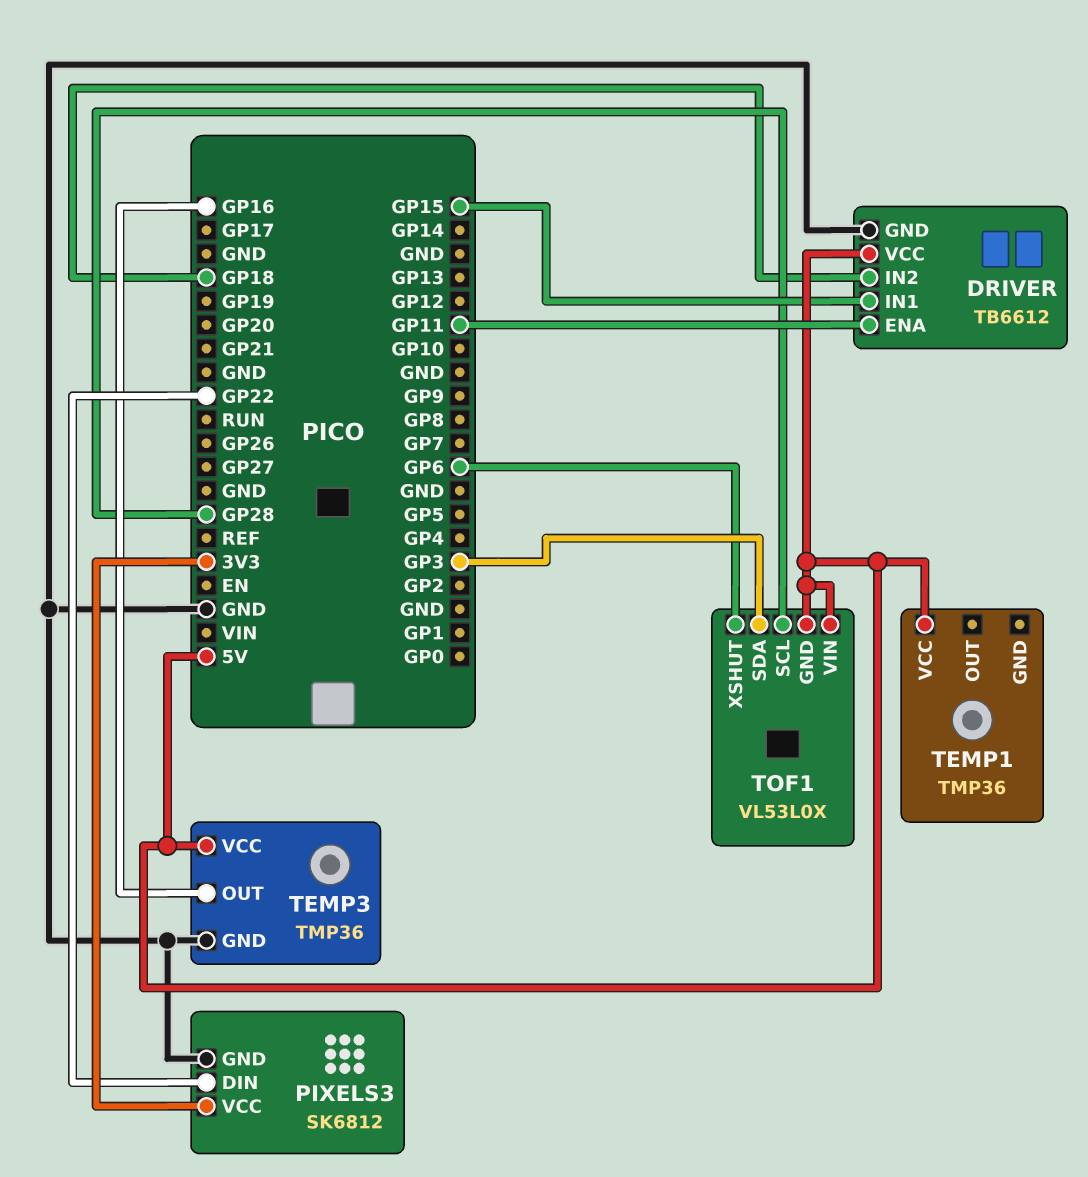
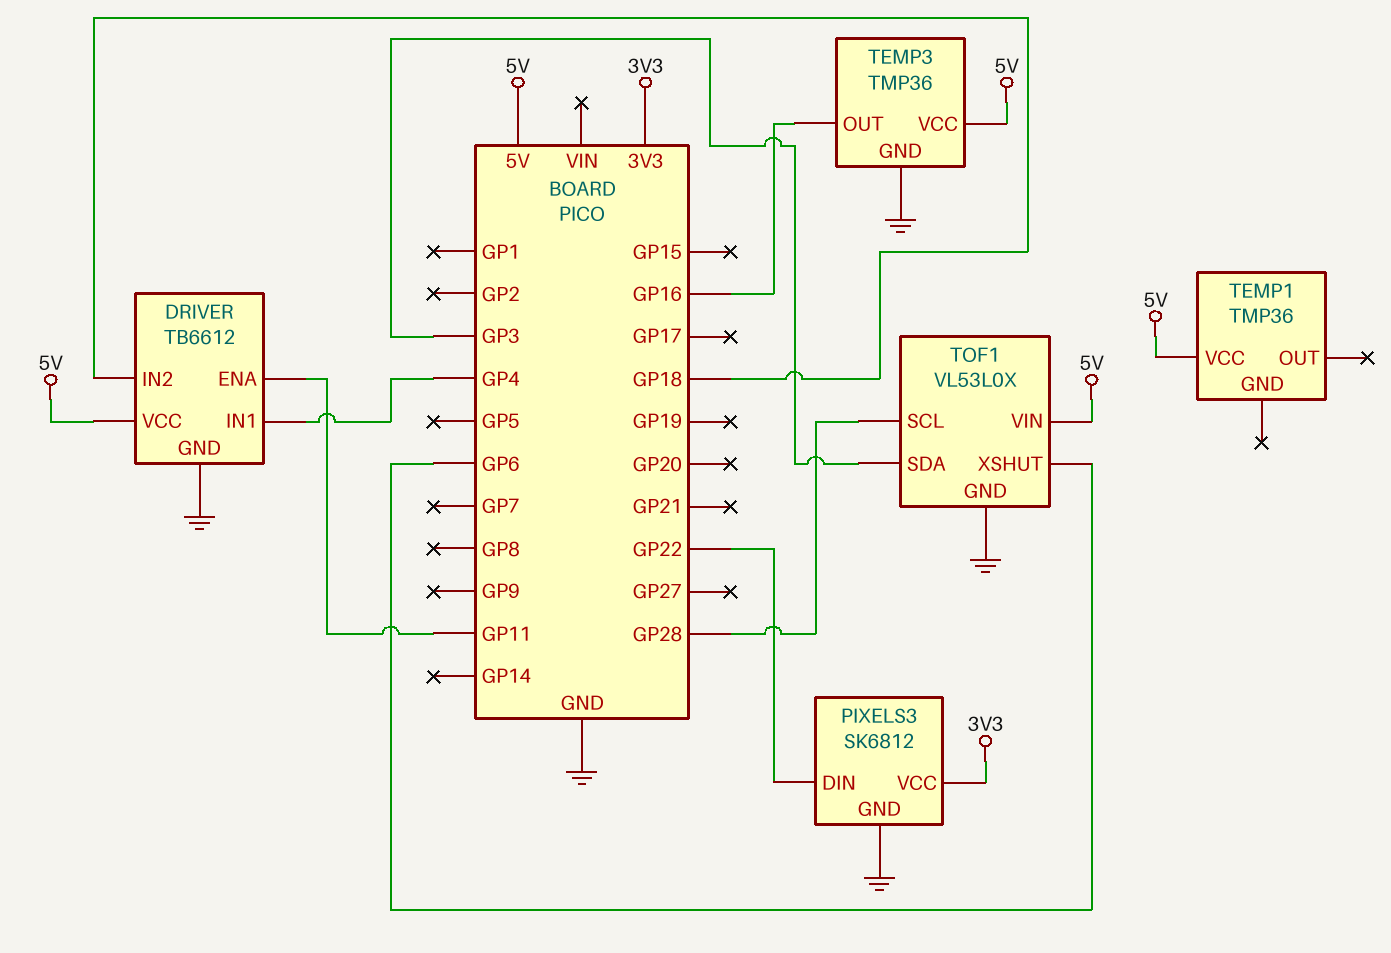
DRIVER pin IN1: GP15 -> GP4
TOF1 pin GND: 5V -> GND

